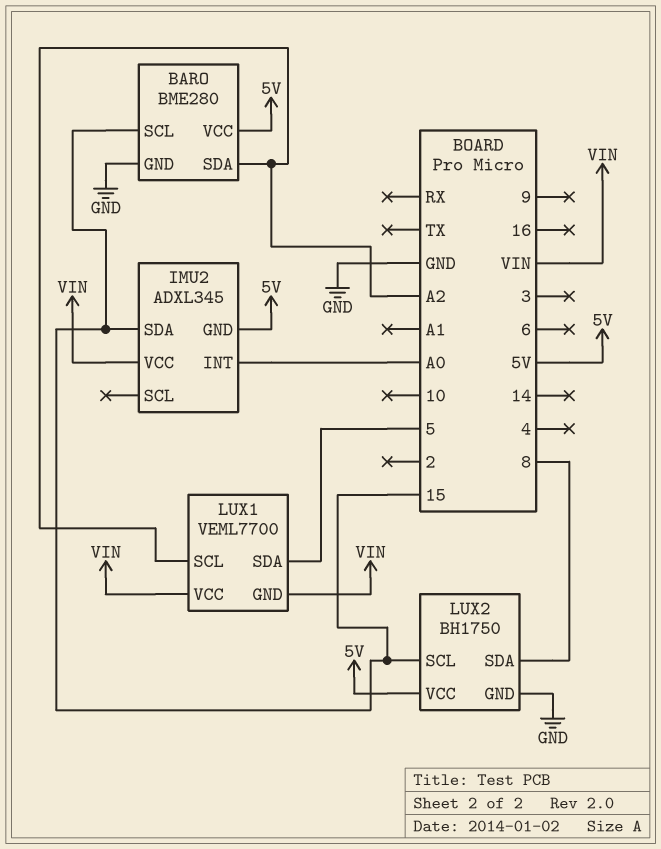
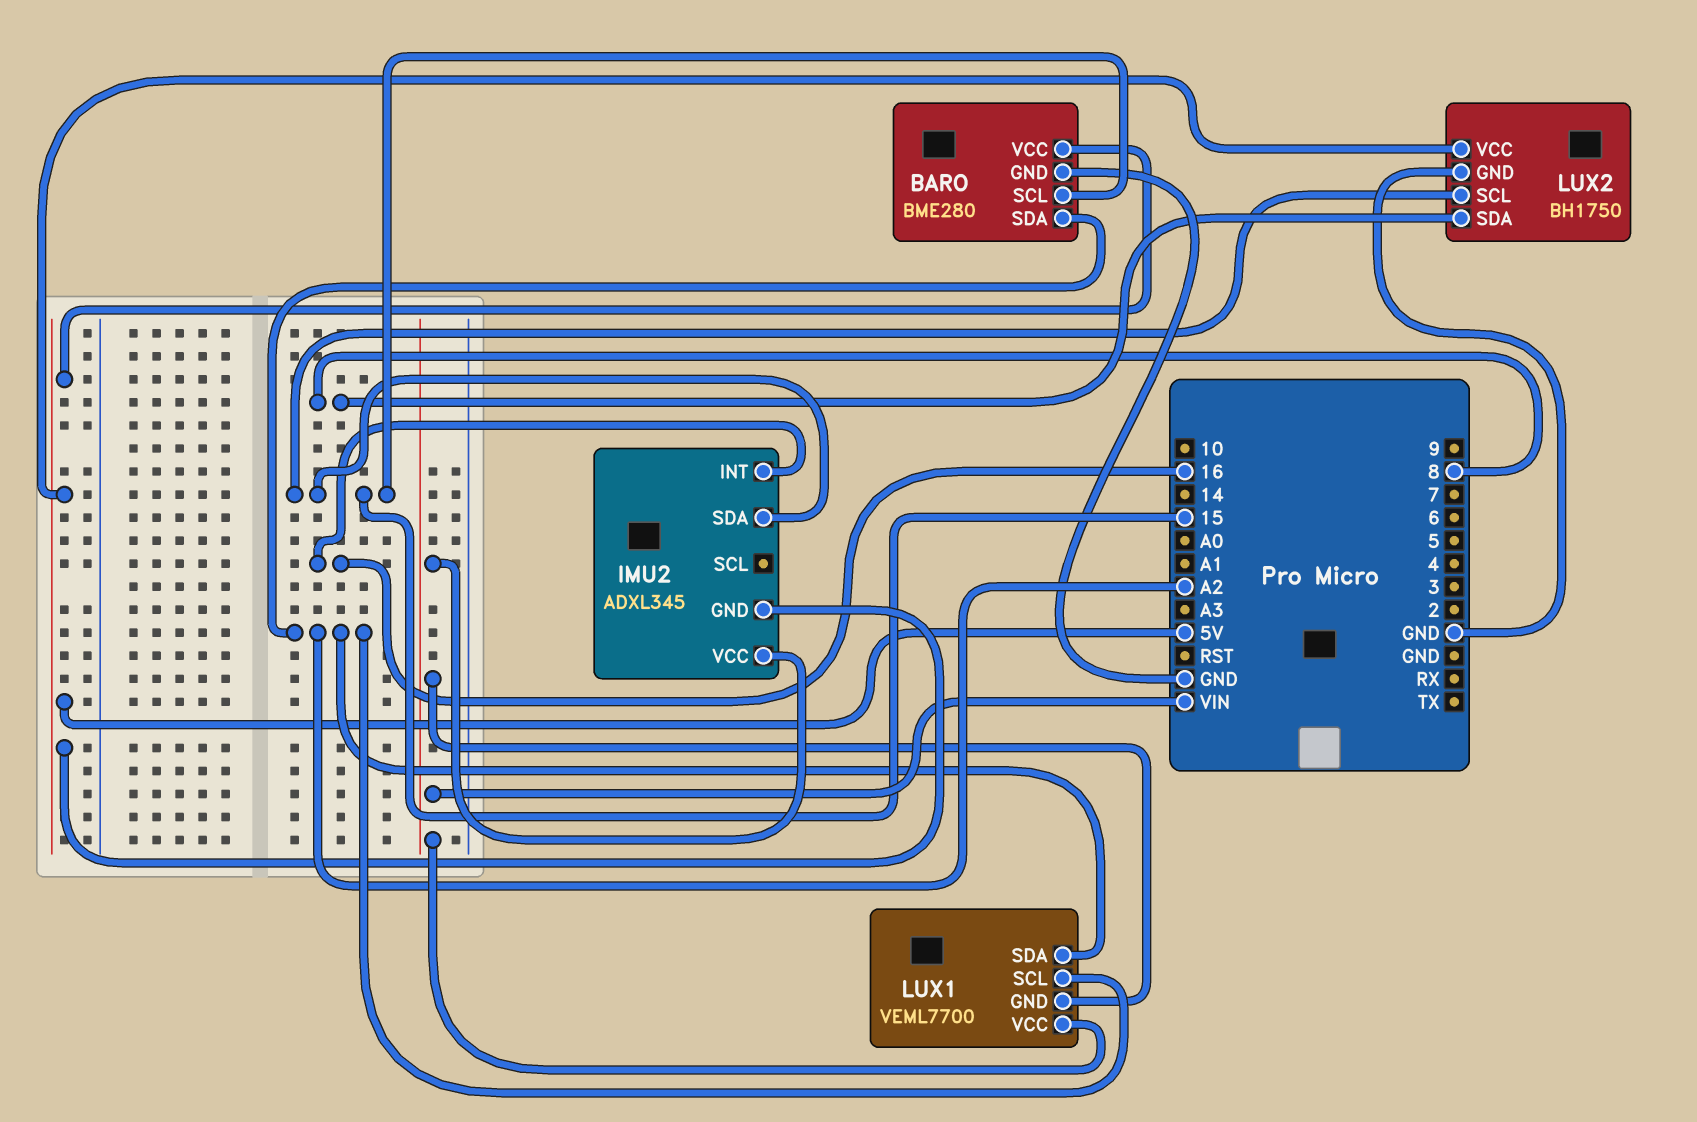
IMU2 pin INT: A0 -> 16
LUX1 pin SDA: 5 -> A2

